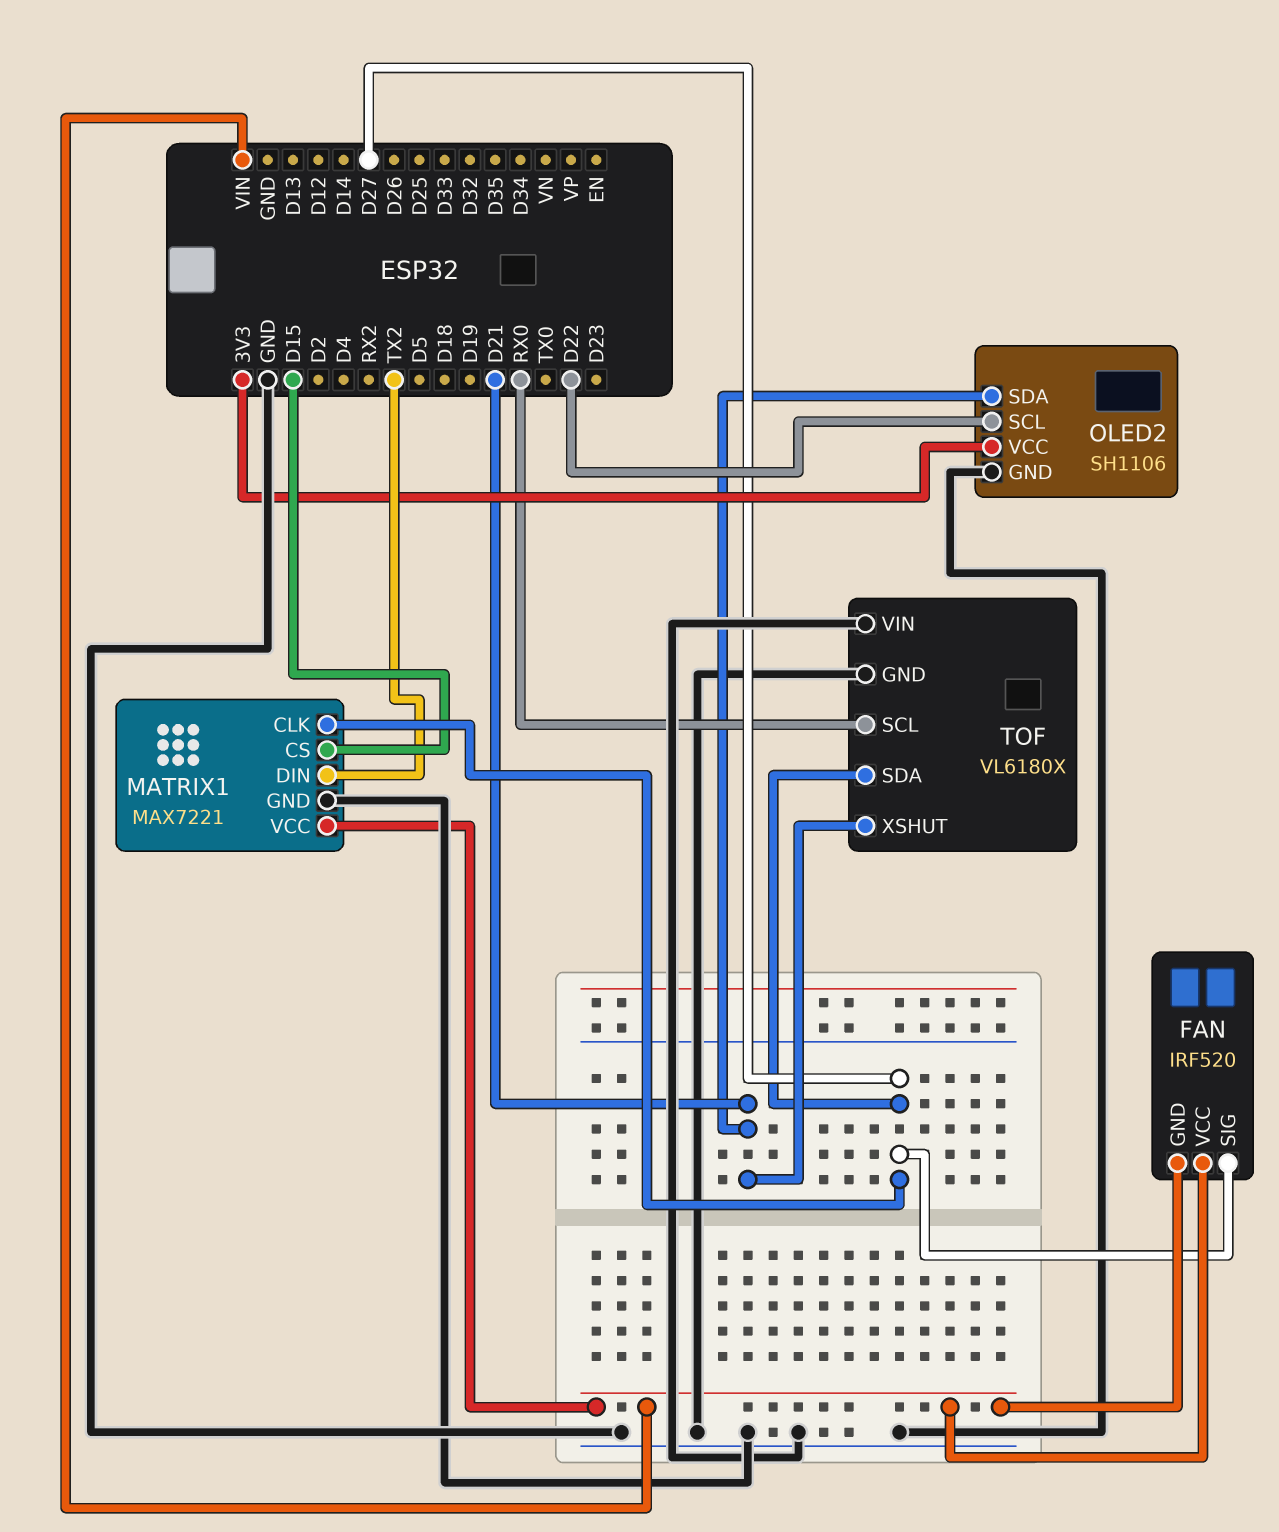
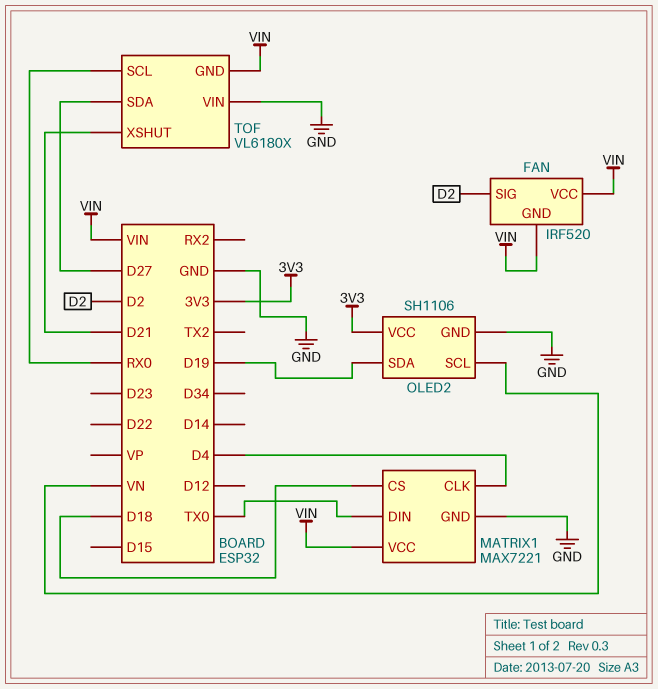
FAN pin SIG: D27 -> D2
MATRIX1 pin CLK: D27 -> D4
MATRIX1 pin CS: D15 -> D18
MATRIX1 pin DIN: TX2 -> TX0
OLED2 pin SCL: D22 -> VN
OLED2 pin SDA: D21 -> D19
TOF pin GND: GND -> VIN

